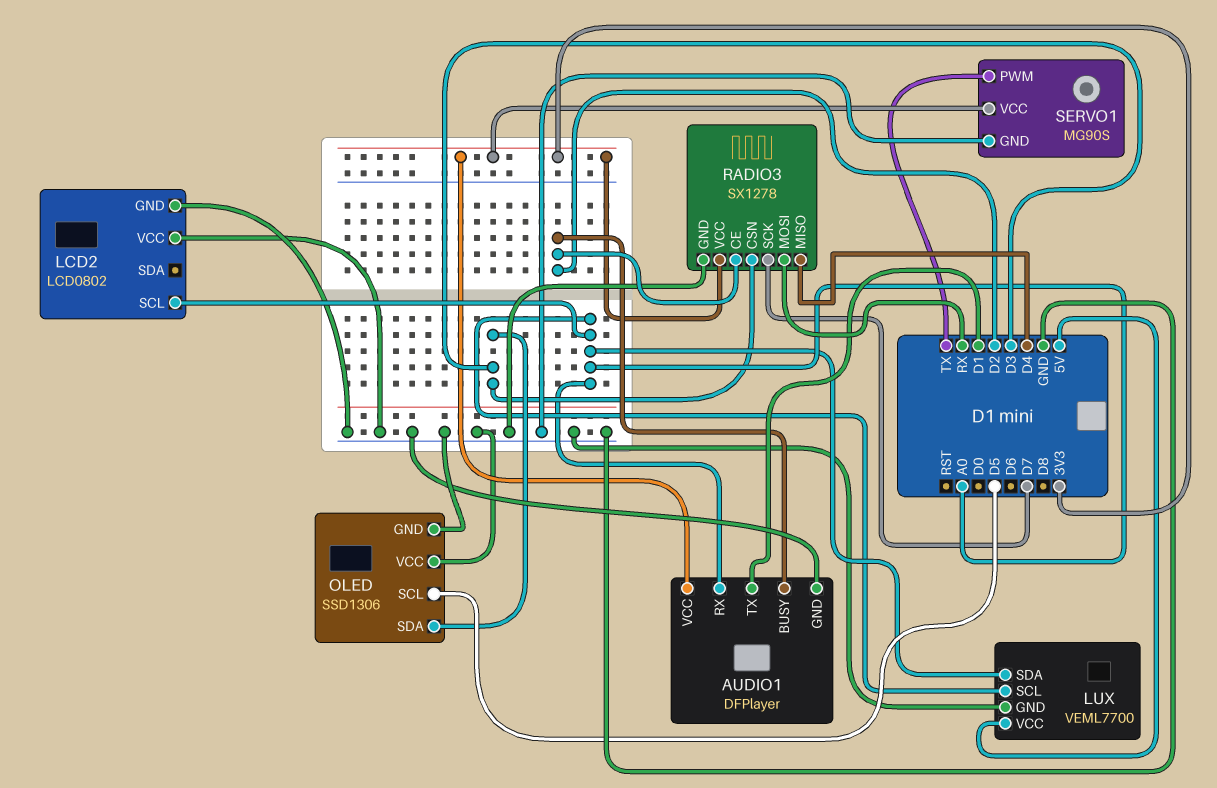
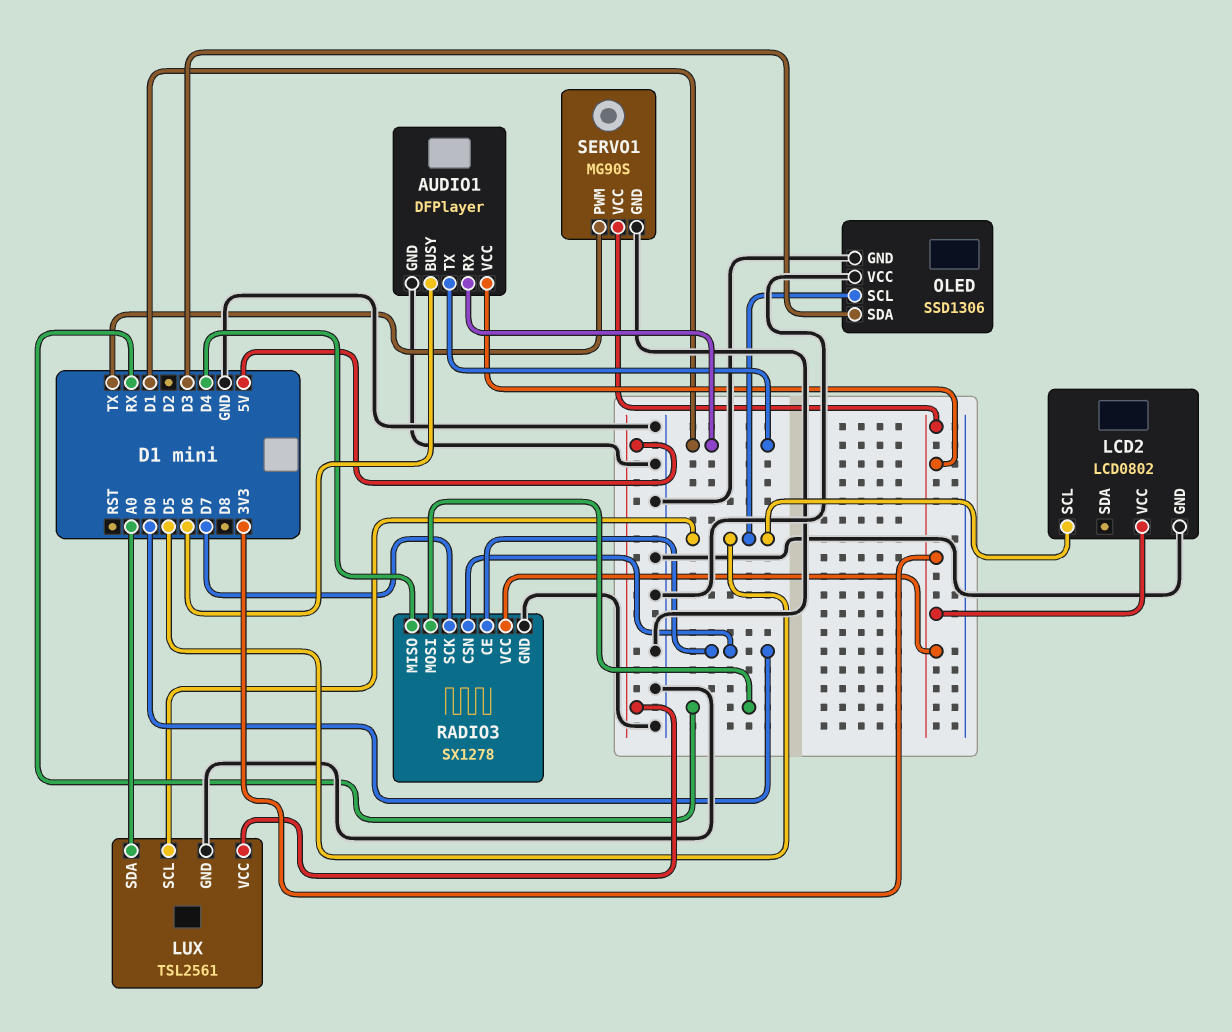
AUDIO1 pin BUSY: D2 -> D6
AUDIO1 pin RX: A0 -> D1
LCD2 pin SCL: A0 -> D5
LCD2 pin VCC: GND -> 3V3
LUX: VEML7700 -> TSL2561
LUX pin SCL: A0 -> D5
RADIO3 pin CE: D2 -> D0
RADIO3 pin CSN: D3 -> D0

